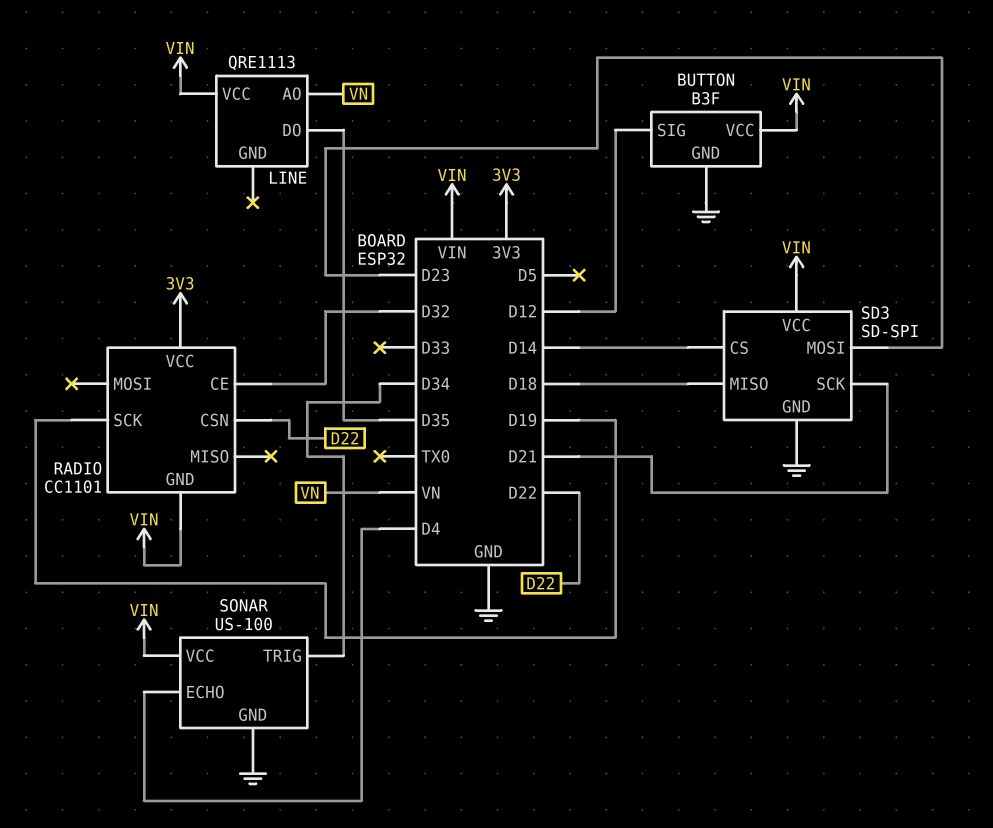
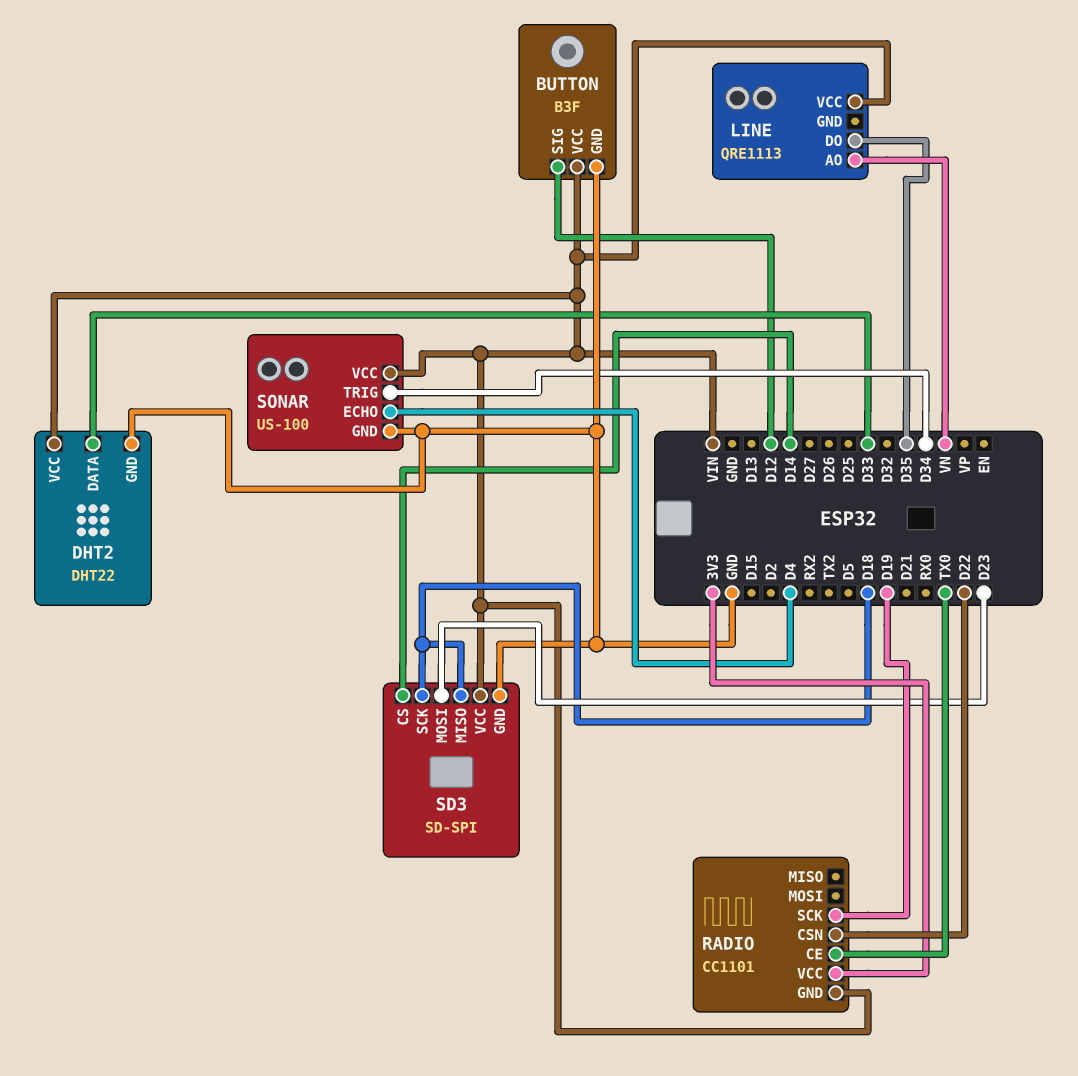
DHT2: none -> DHT22
DHT2 pin DATA: none -> D33
DHT2 pin GND: none -> GND
DHT2 pin VCC: none -> VIN
RADIO pin CE: D32 -> TX0
SD3 pin SCK: D21 -> D18

